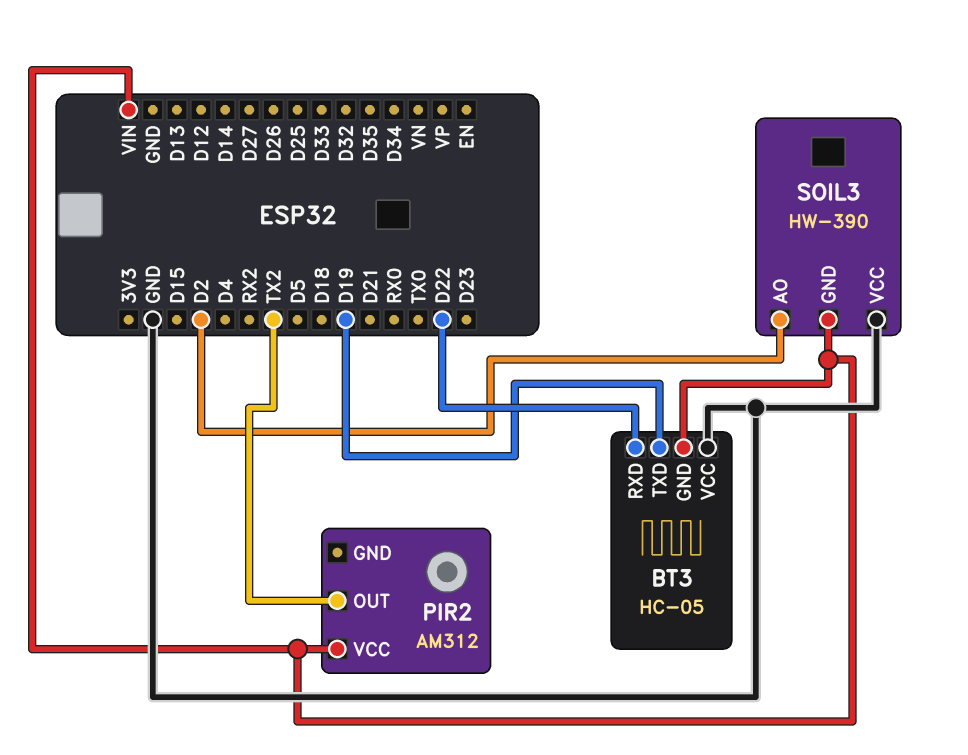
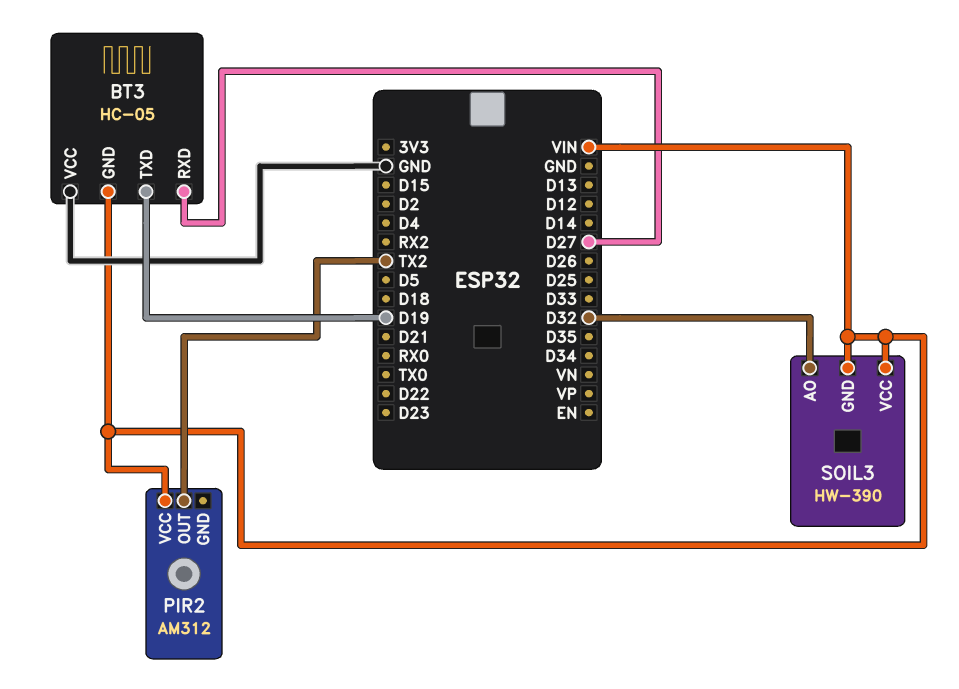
BT3 pin RXD: D22 -> D27
SOIL3 pin AO: D2 -> D32
SOIL3 pin VCC: GND -> VIN

